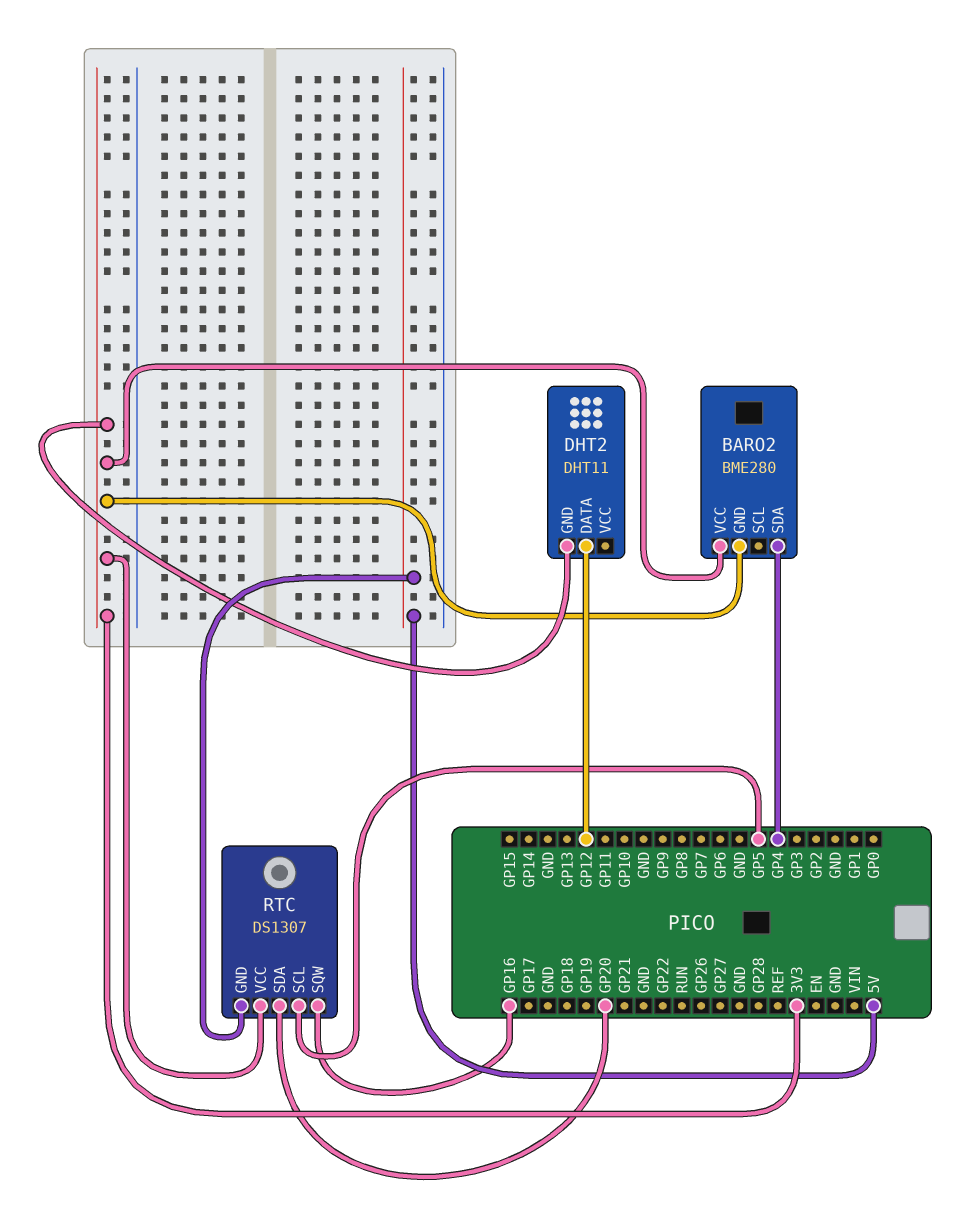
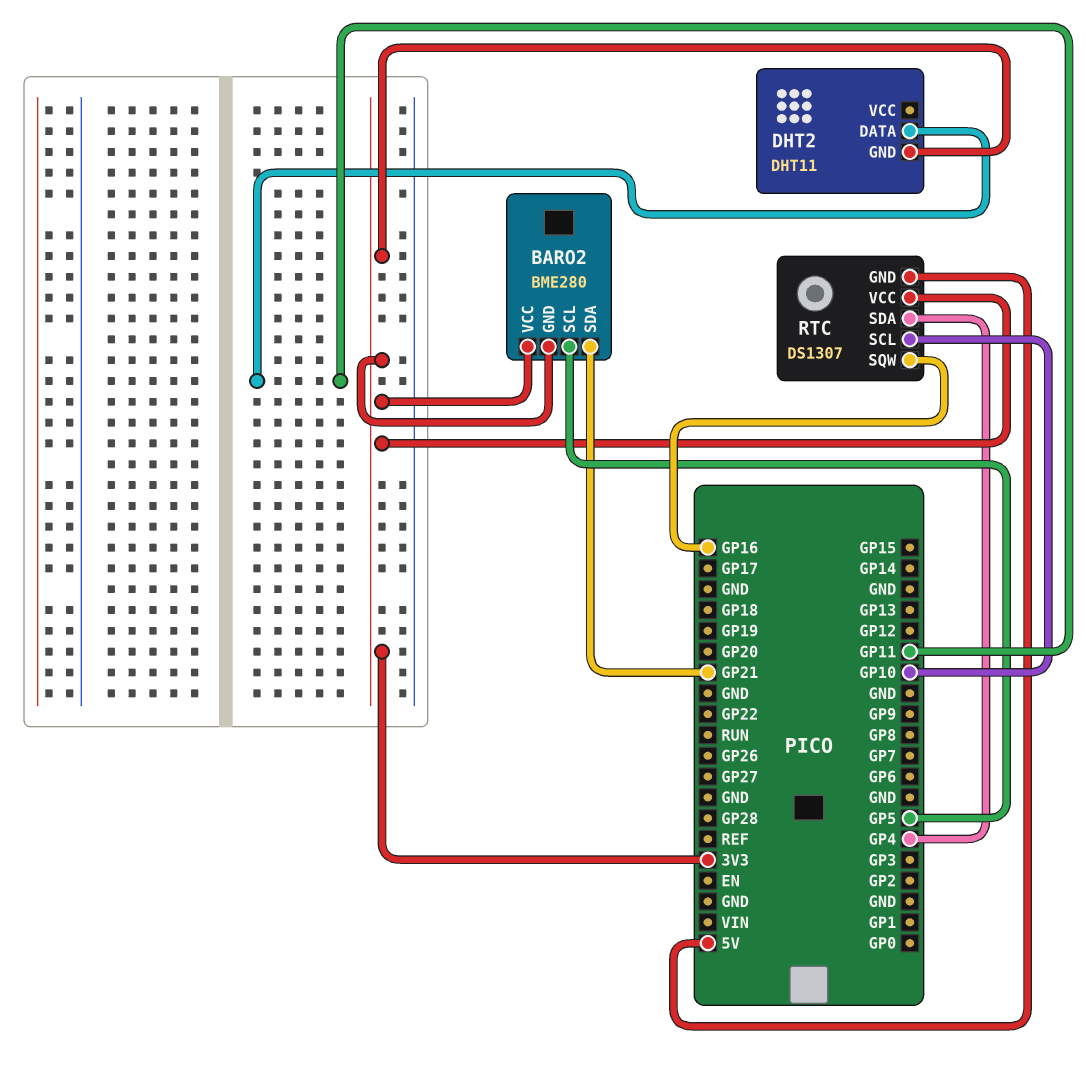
BARO2 pin SCL: none -> GP5
BARO2 pin SDA: GP4 -> GP21
DHT2 pin DATA: GP12 -> GP11
RTC pin SCL: GP5 -> GP10
RTC pin SDA: GP20 -> GP4

